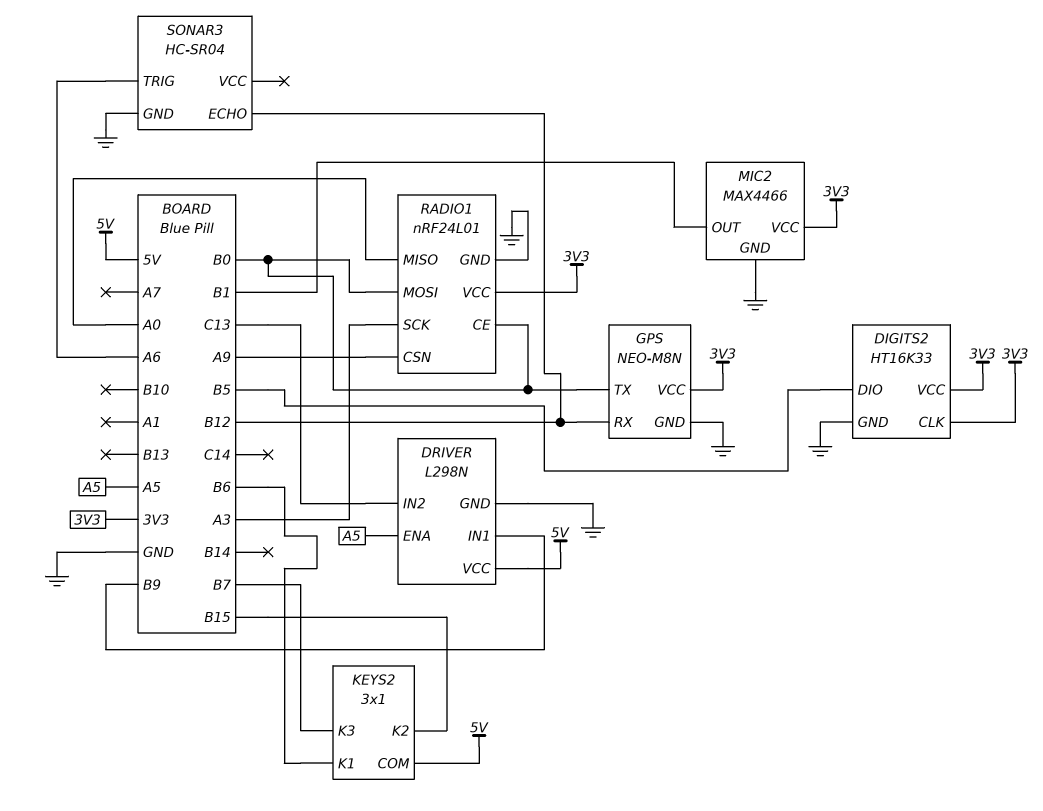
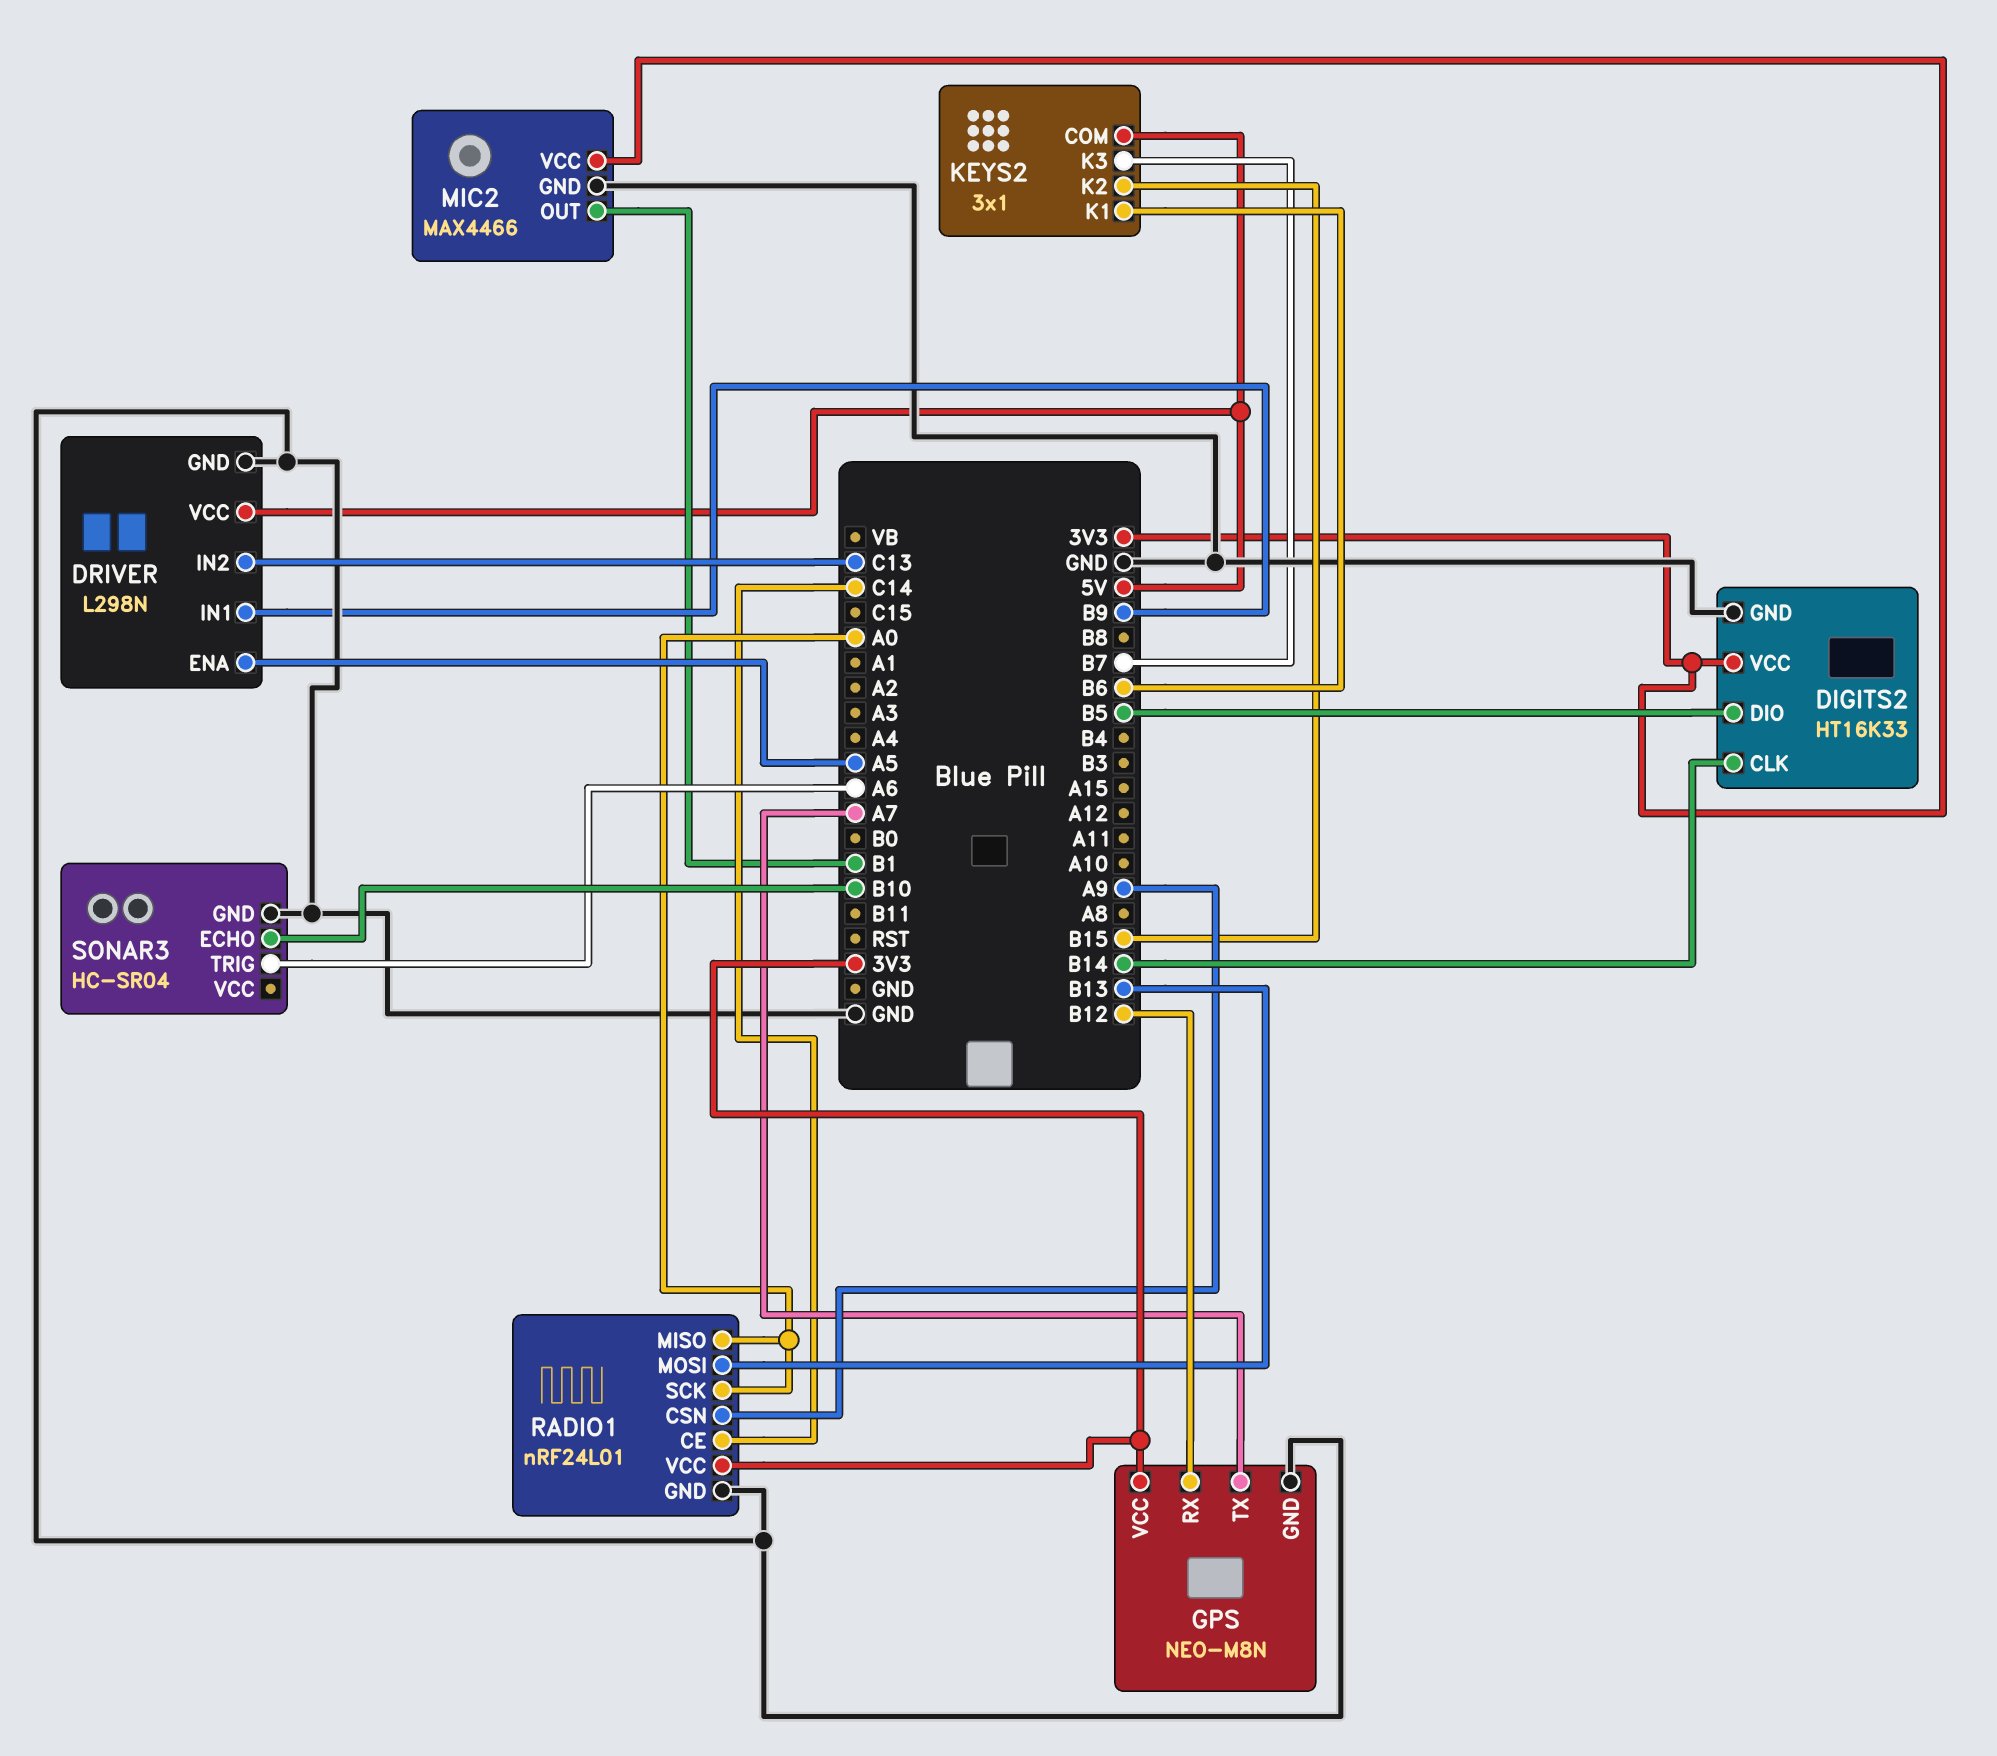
DIGITS2 pin CLK: 3V3 -> B14
GPS pin TX: B0 -> A7
RADIO1 pin CE: B0 -> C14
RADIO1 pin MOSI: B0 -> B13
RADIO1 pin SCK: A3 -> A0
SONAR3 pin ECHO: B12 -> B10

